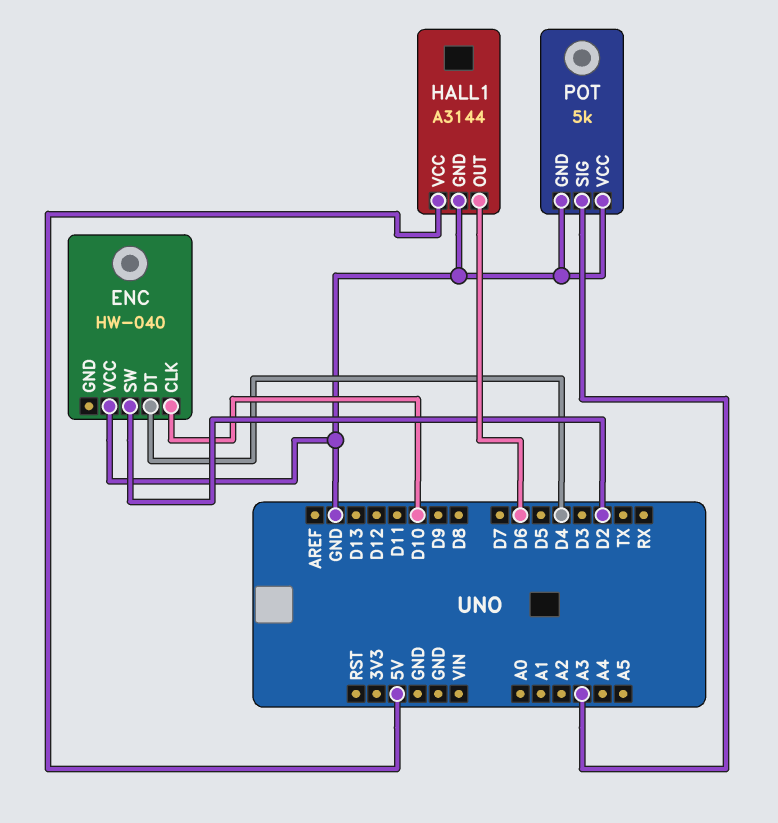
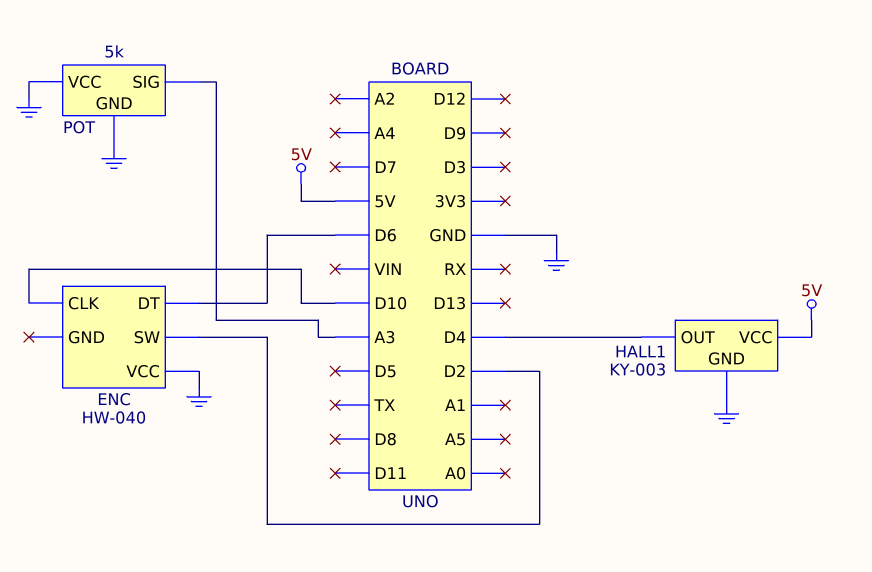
ENC pin DT: D4 -> D6
HALL1: A3144 -> KY-003
HALL1 pin OUT: D6 -> D4

